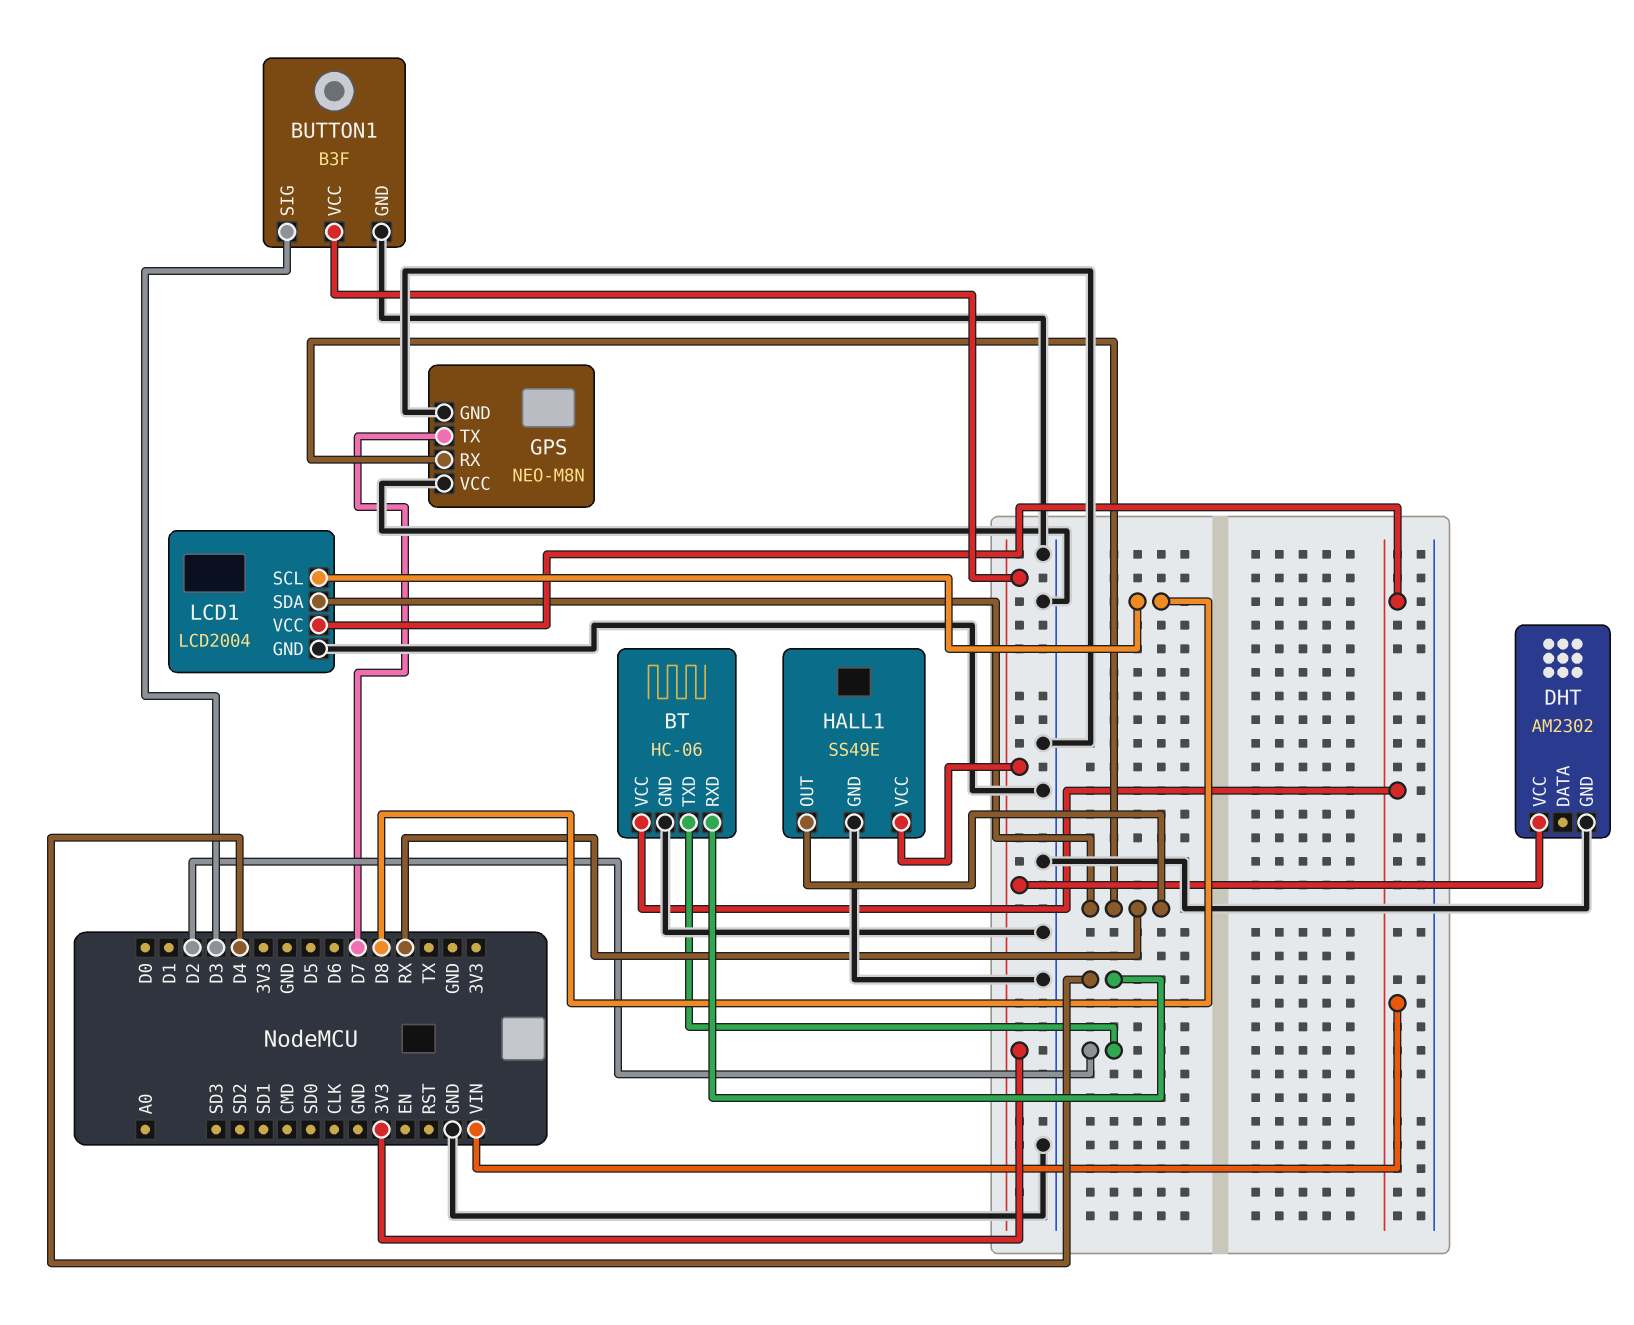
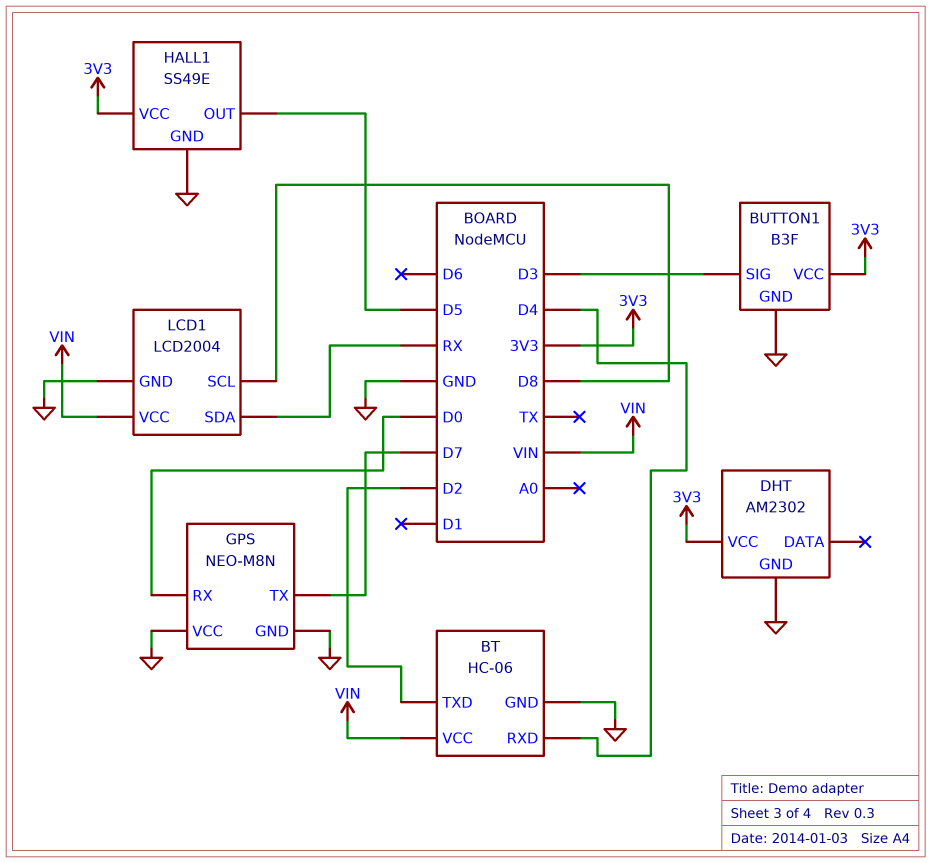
GPS pin RX: RX -> D0
HALL1 pin OUT: RX -> D5

